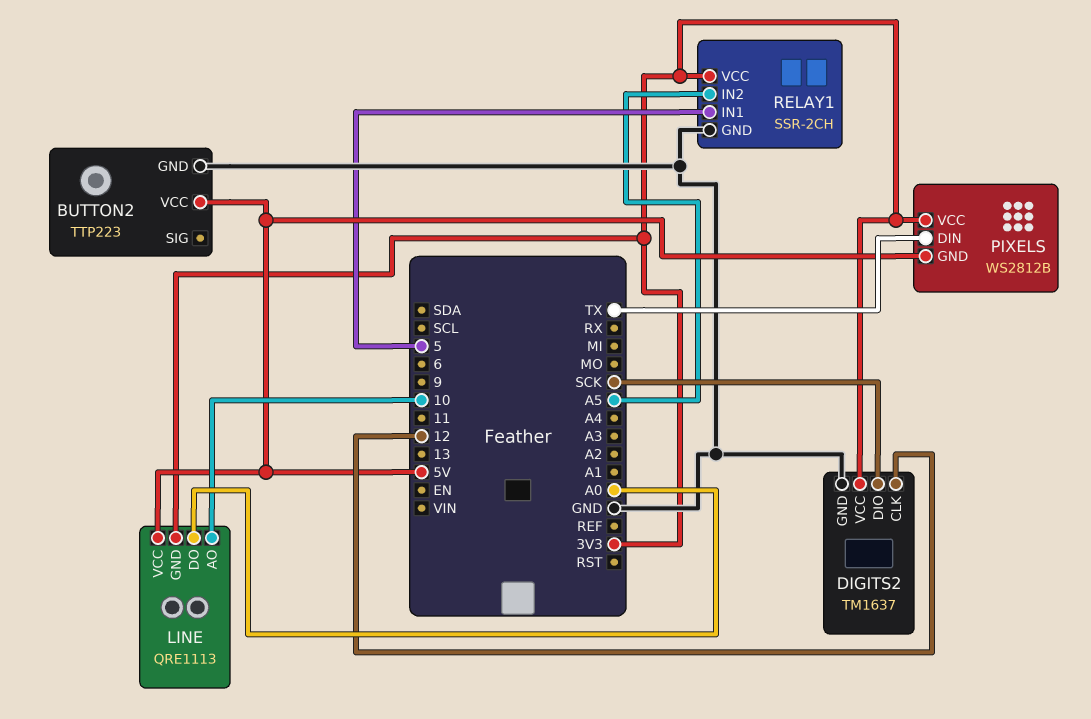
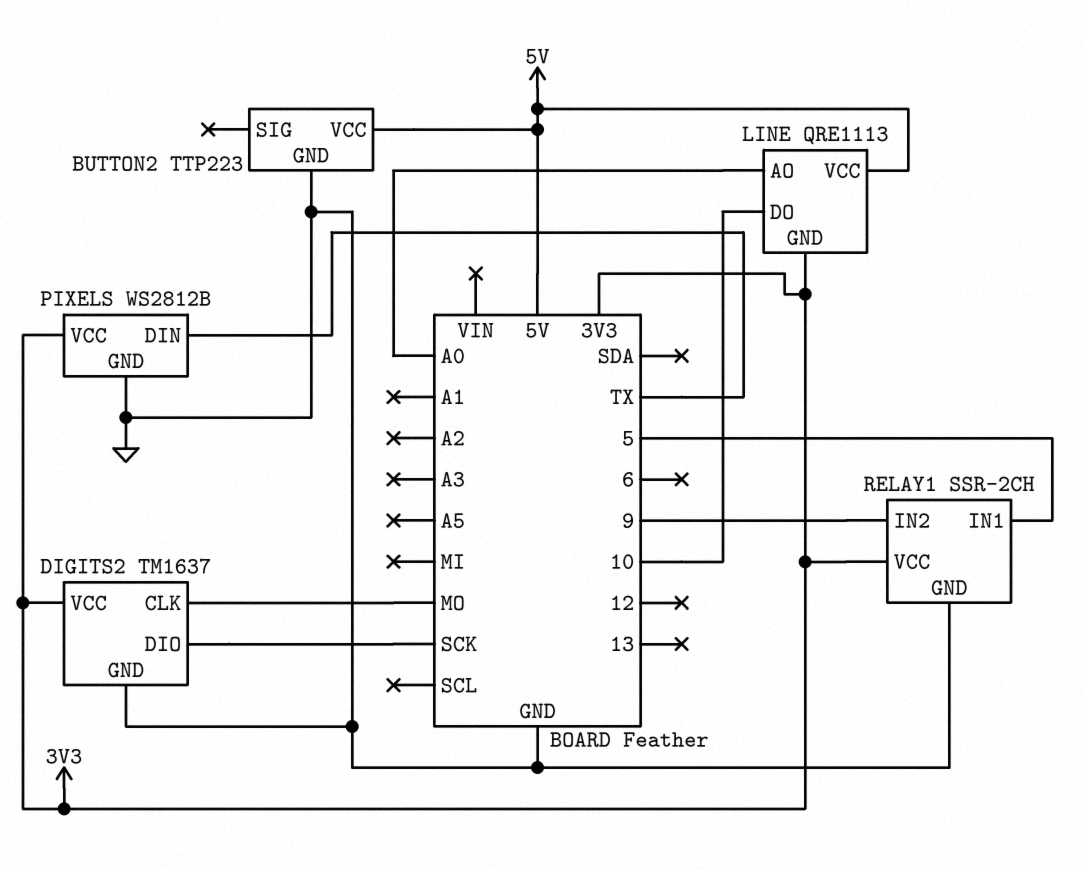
DIGITS2 pin CLK: 12 -> MO
LINE pin AO: 10 -> A0
LINE pin DO: A0 -> 10
PIXELS pin GND: 5V -> GND
RELAY1 pin IN2: A5 -> 9

